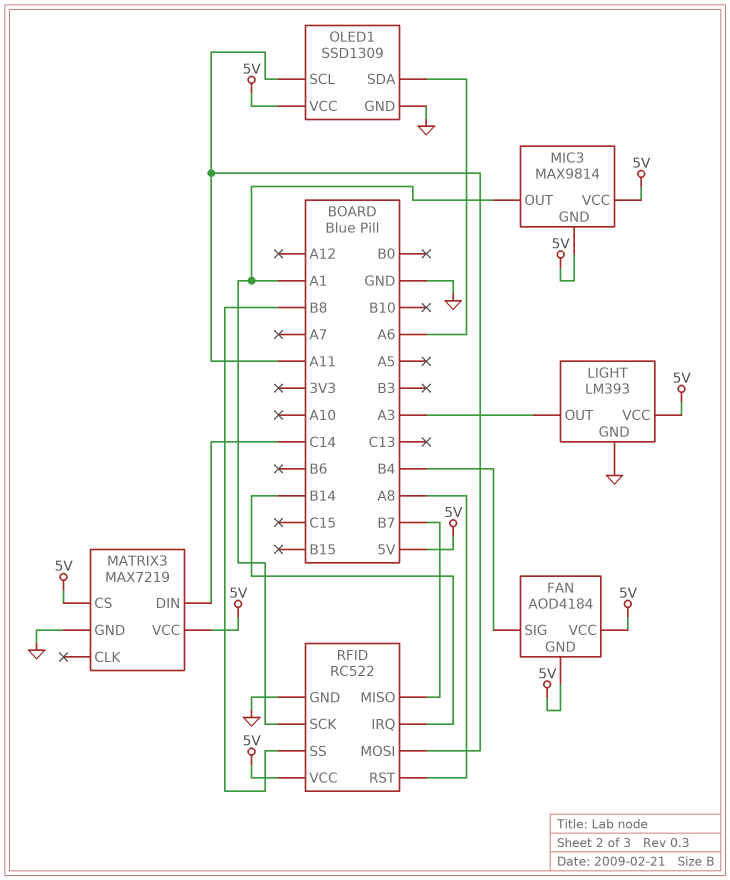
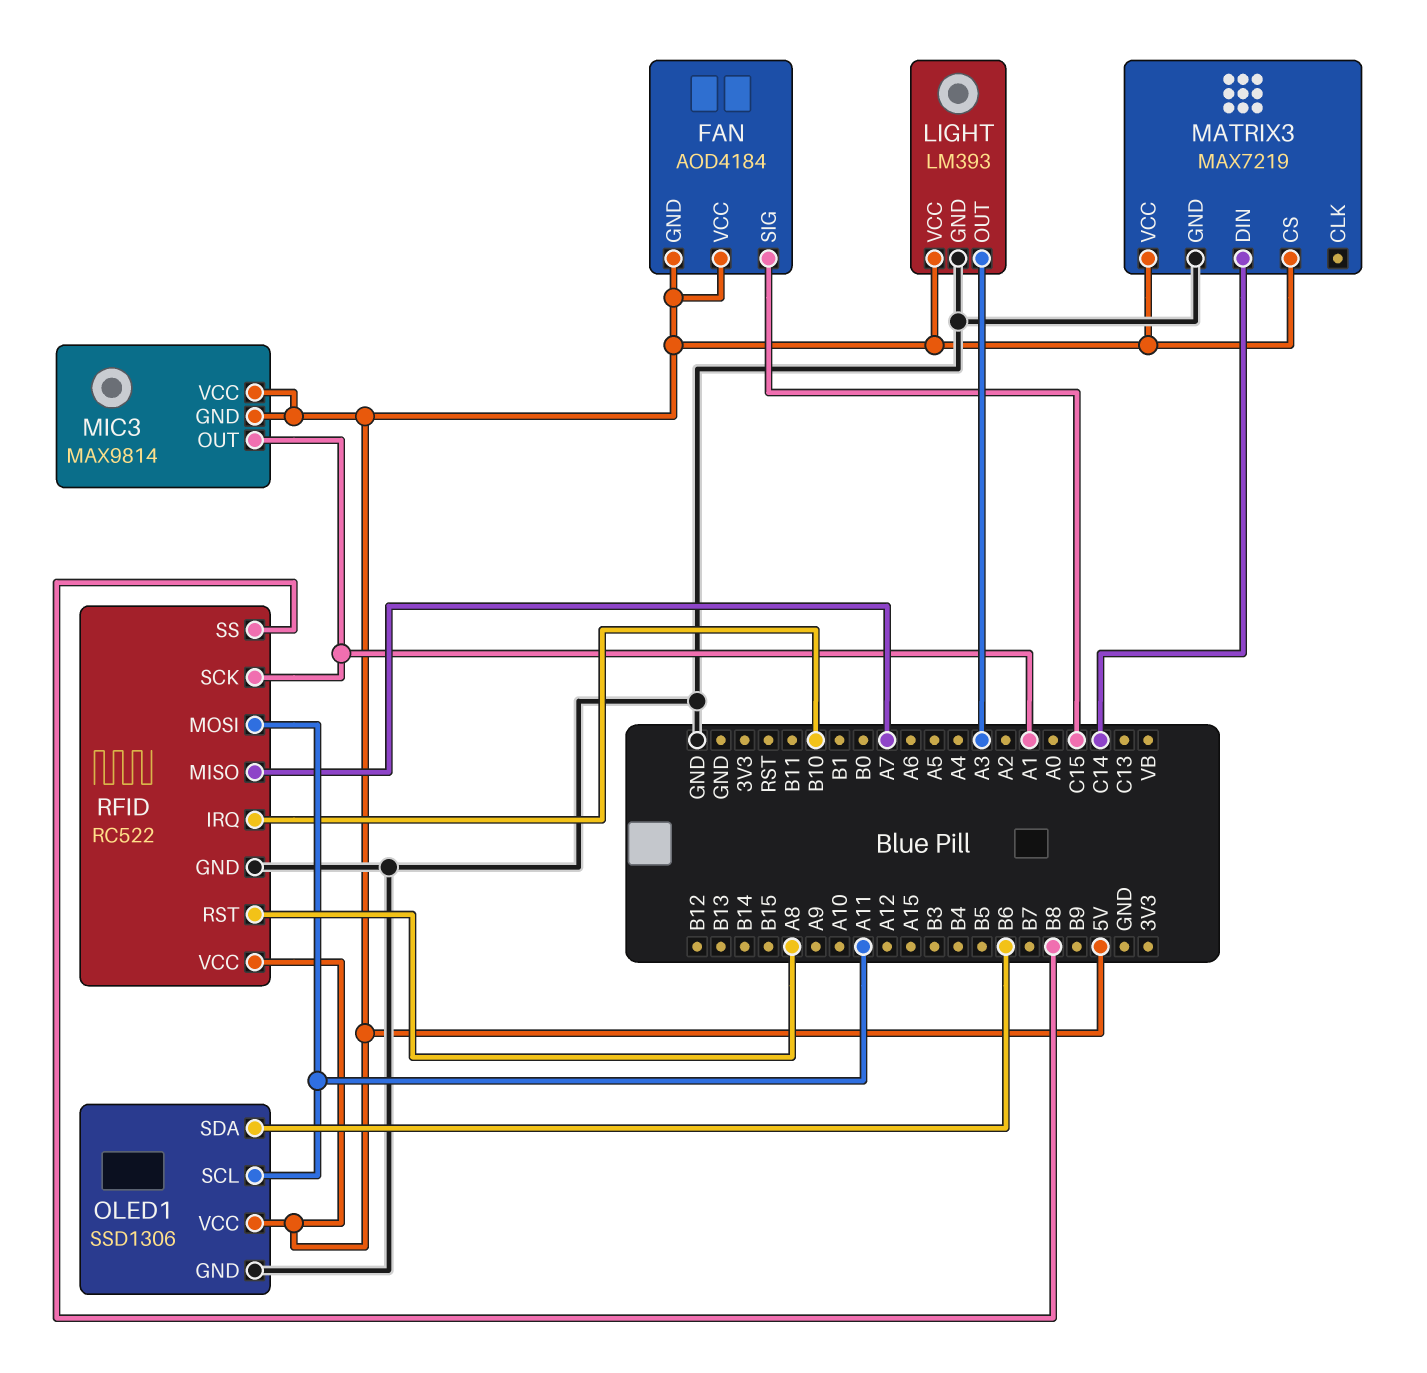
FAN pin SIG: B4 -> C15
OLED1: SSD1309 -> SSD1306
OLED1 pin SDA: A6 -> B6
RFID pin IRQ: B14 -> B10
RFID pin MISO: B7 -> A7

